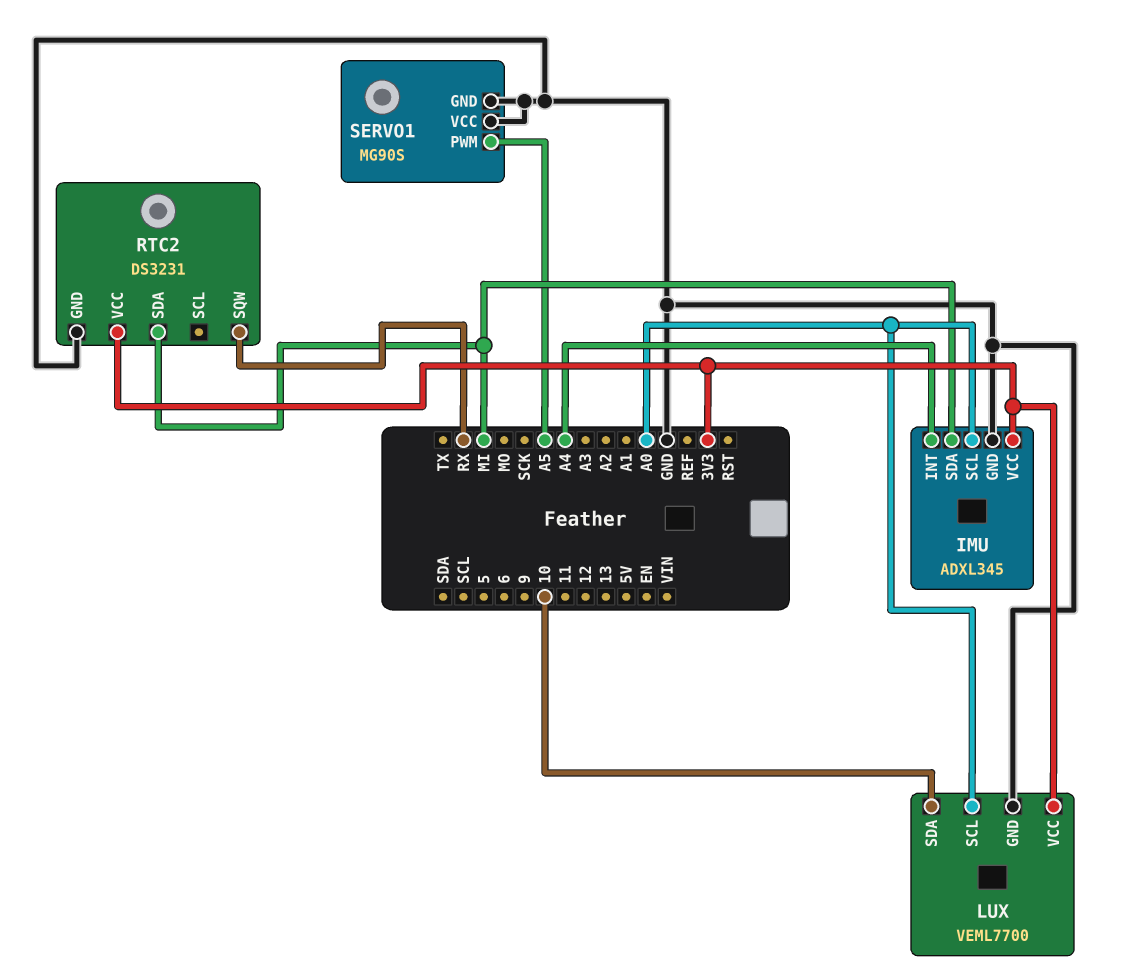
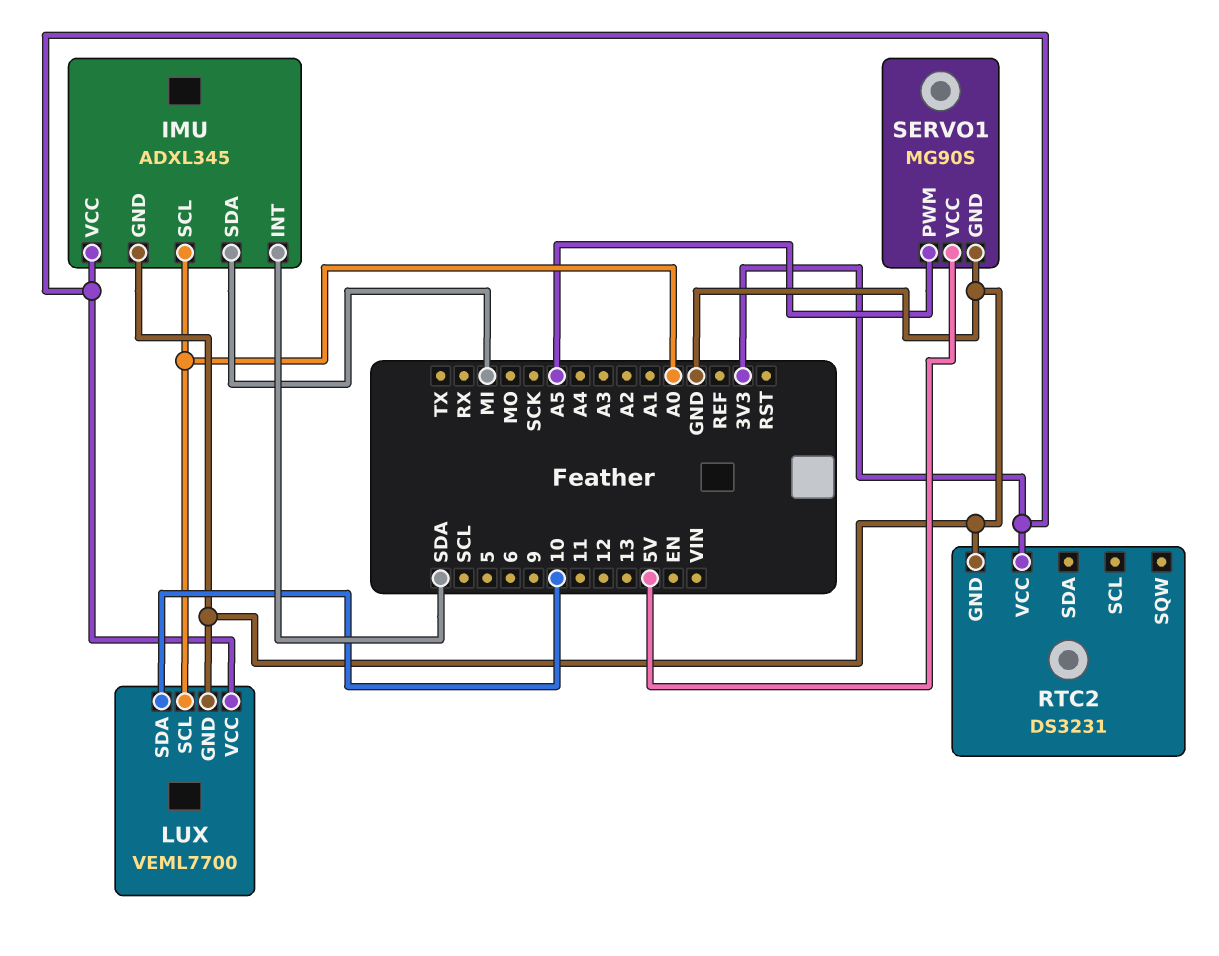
IMU pin INT: A4 -> SDA
RTC2 pin SDA: MI -> none
RTC2 pin SQW: RX -> none
SERVO1 pin VCC: GND -> 5V

